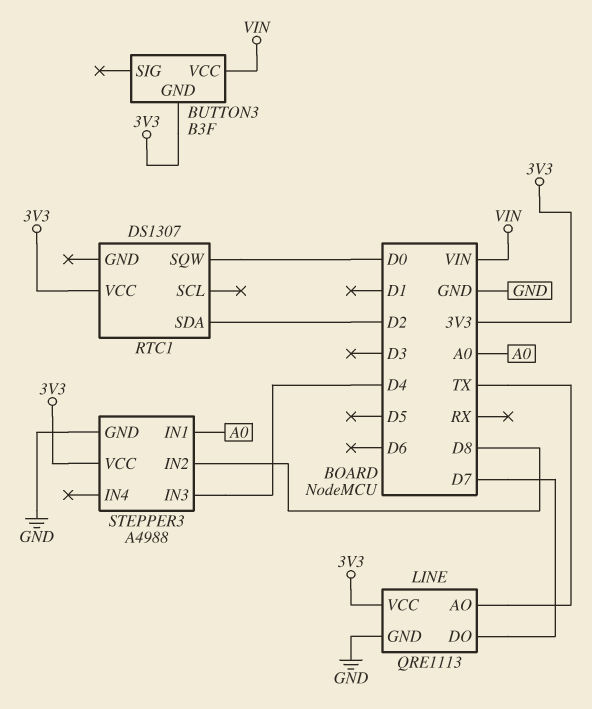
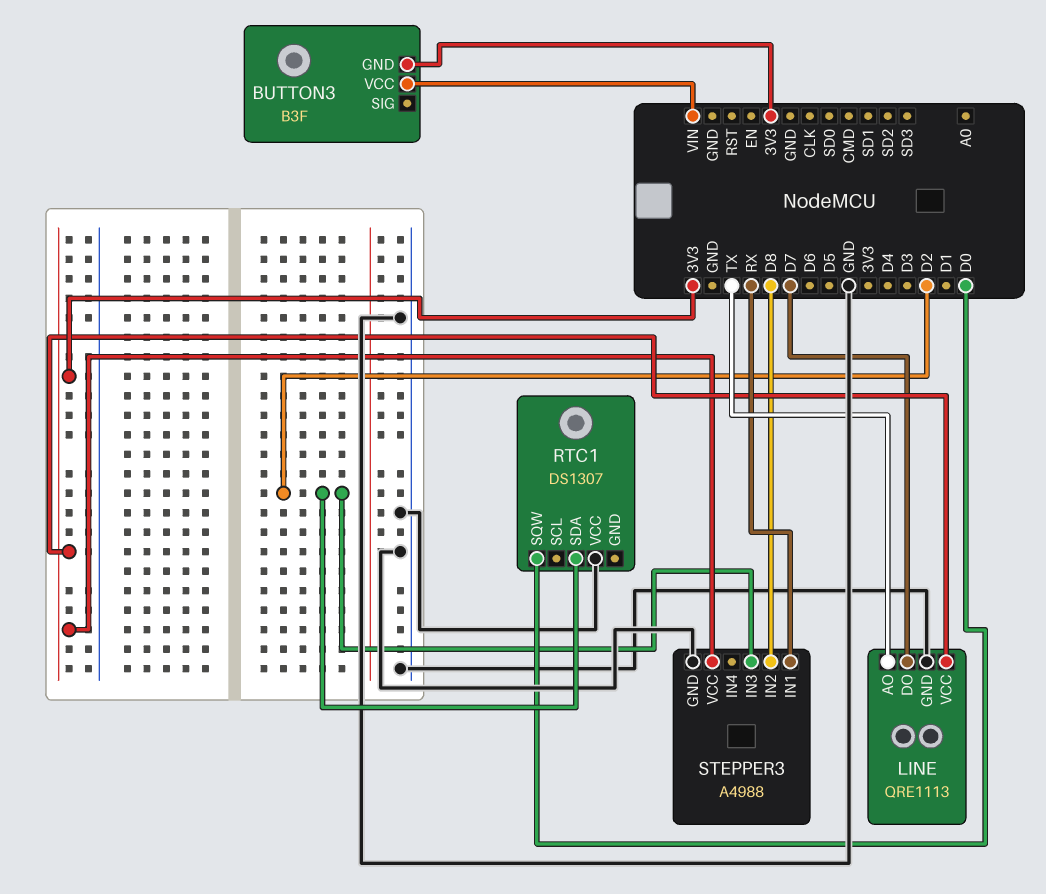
RTC1 pin VCC: 3V3 -> GND
STEPPER3 pin IN1: A0 -> RX
STEPPER3 pin IN3: D4 -> D2

